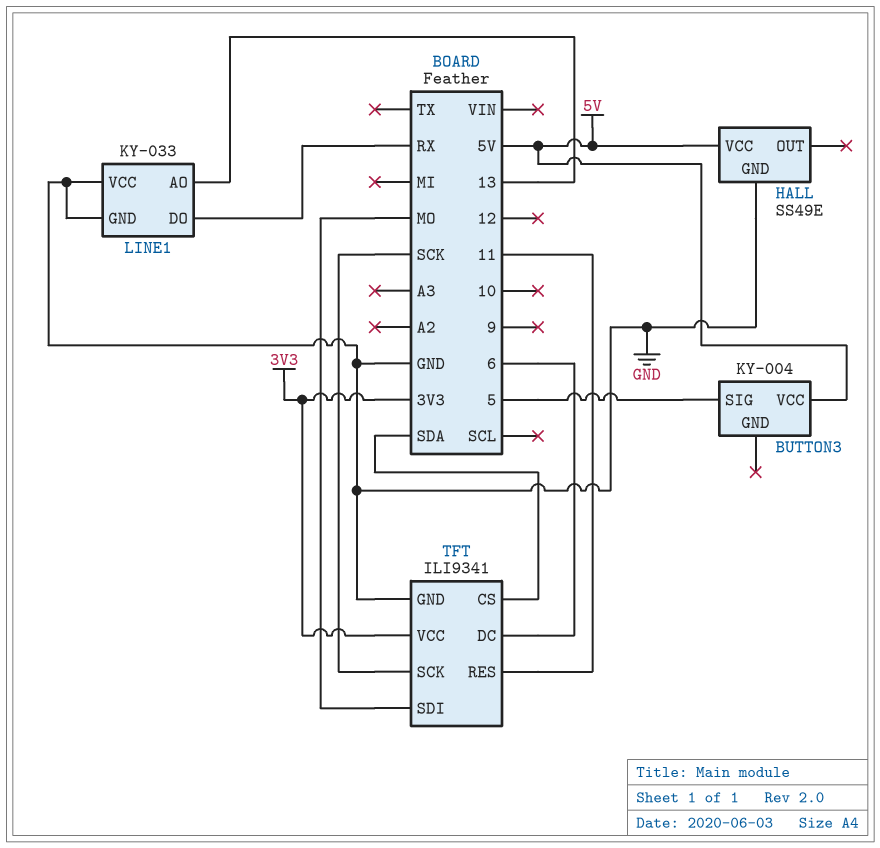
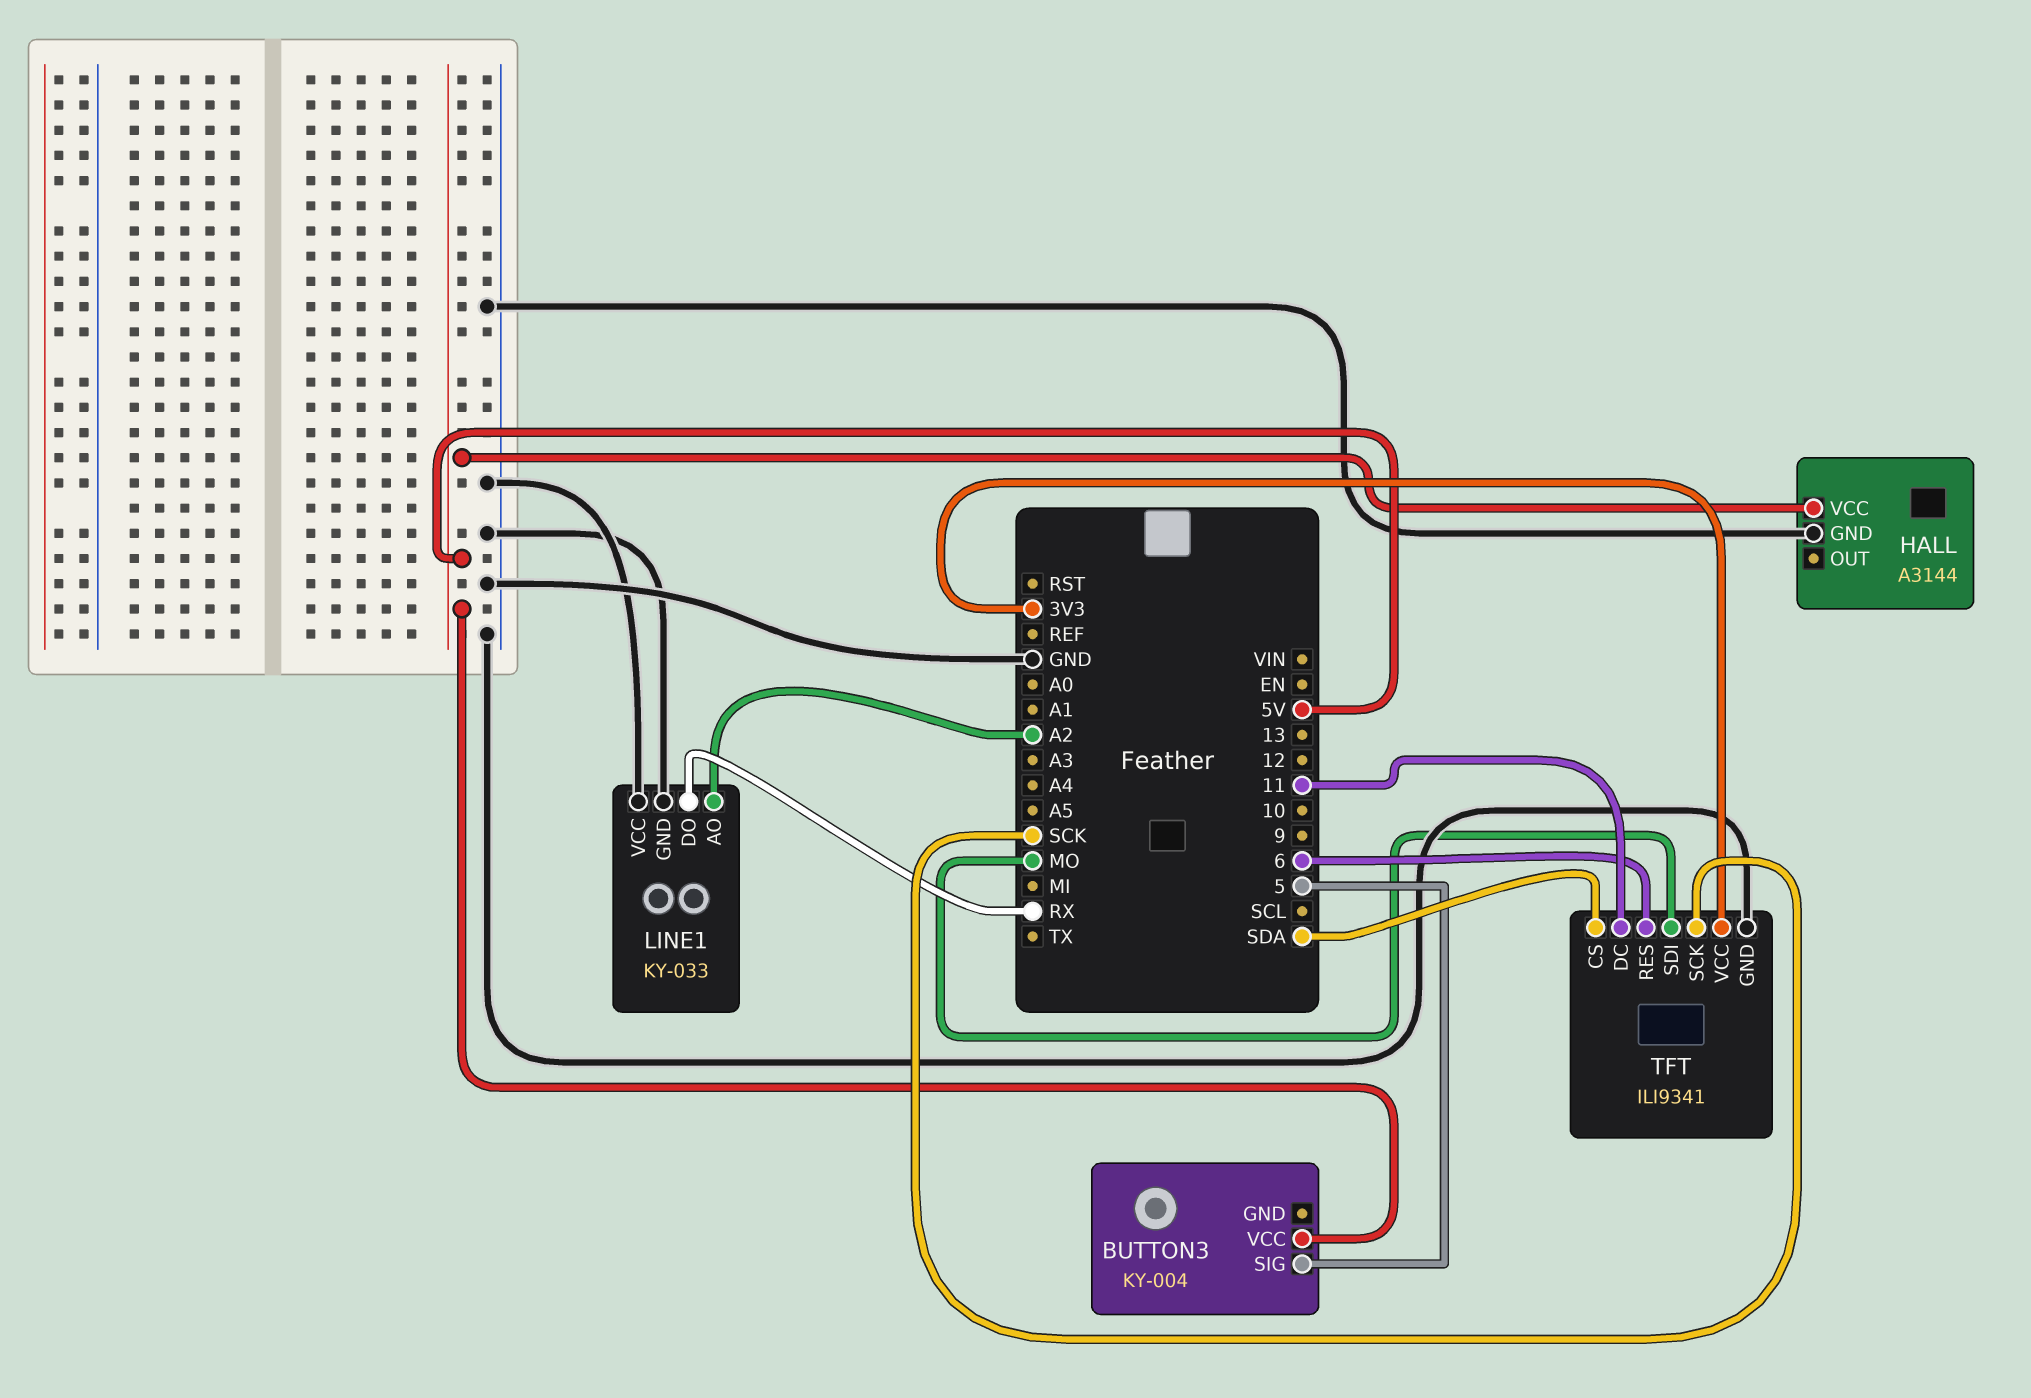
HALL: SS49E -> A3144
LINE1 pin AO: 13 -> A2
TFT pin DC: 6 -> 11
TFT pin RES: 11 -> 6

